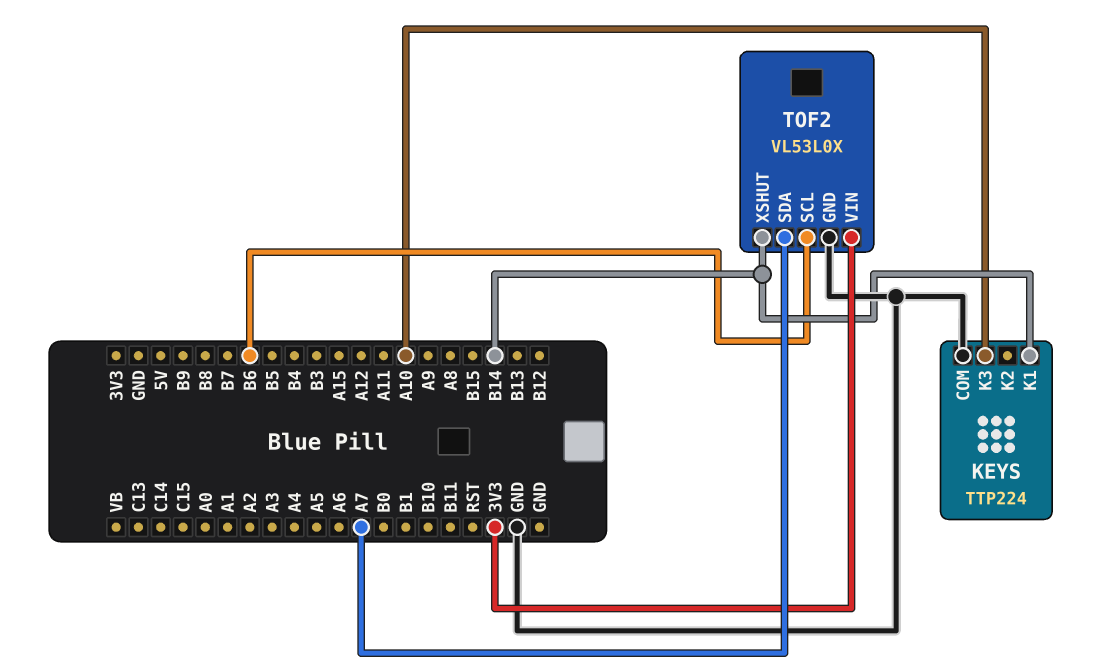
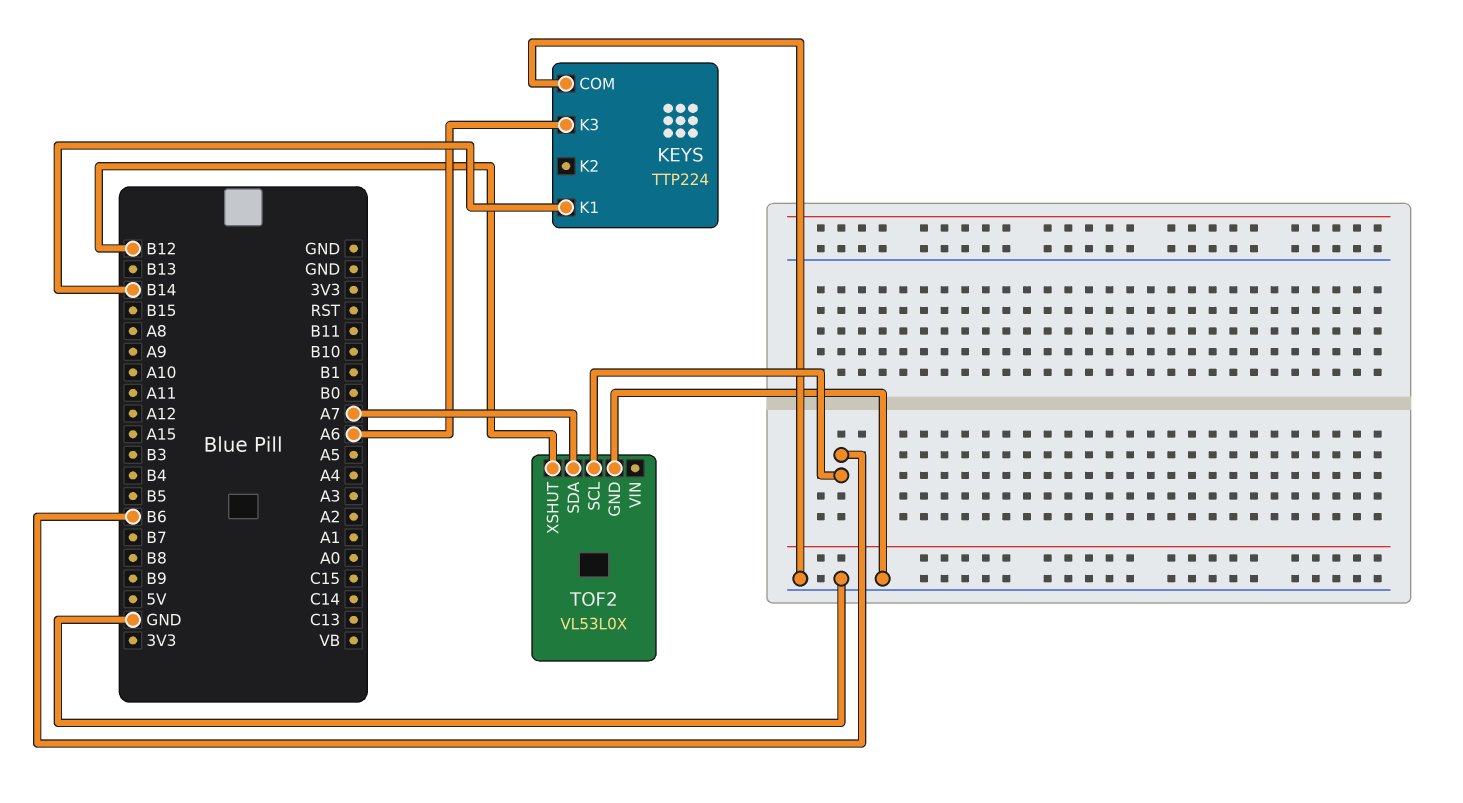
KEYS pin K3: A10 -> A6
TOF2 pin VIN: 3V3 -> none
TOF2 pin XSHUT: B14 -> B12

